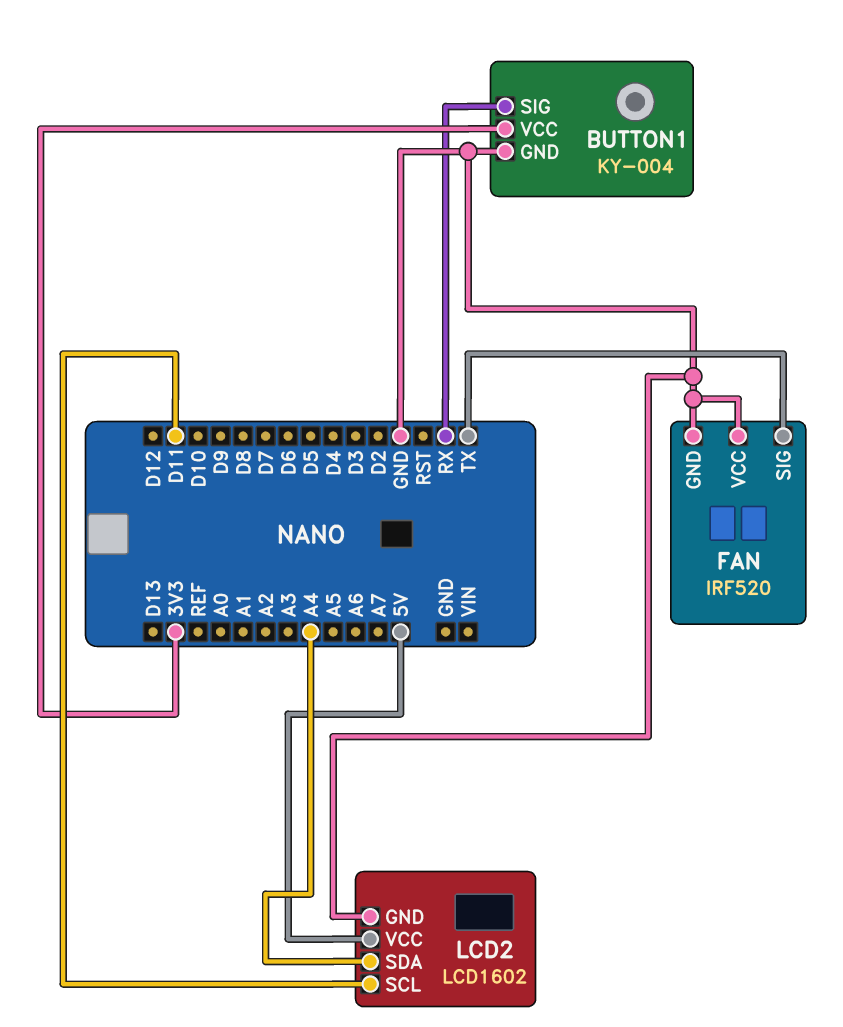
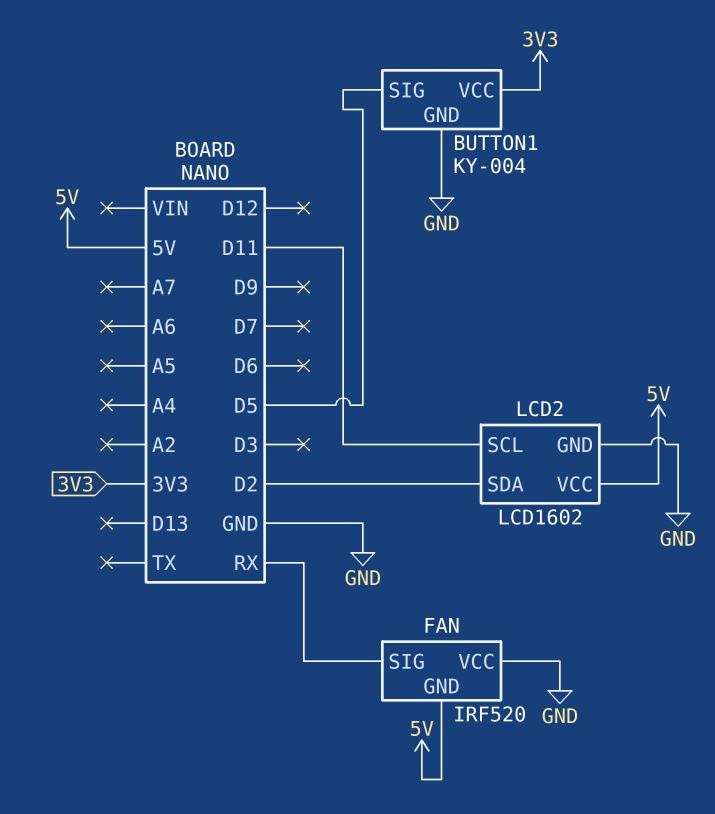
BUTTON1 pin SIG: RX -> D5
FAN pin GND: GND -> 5V
FAN pin SIG: TX -> RX
LCD2 pin SDA: A4 -> D2

